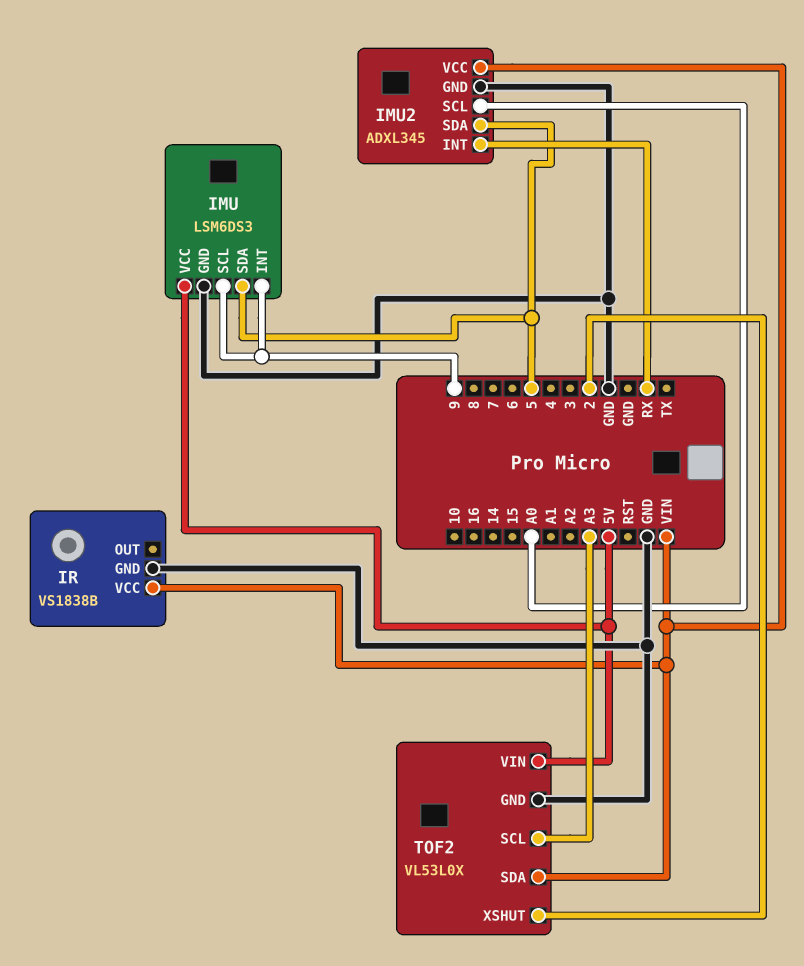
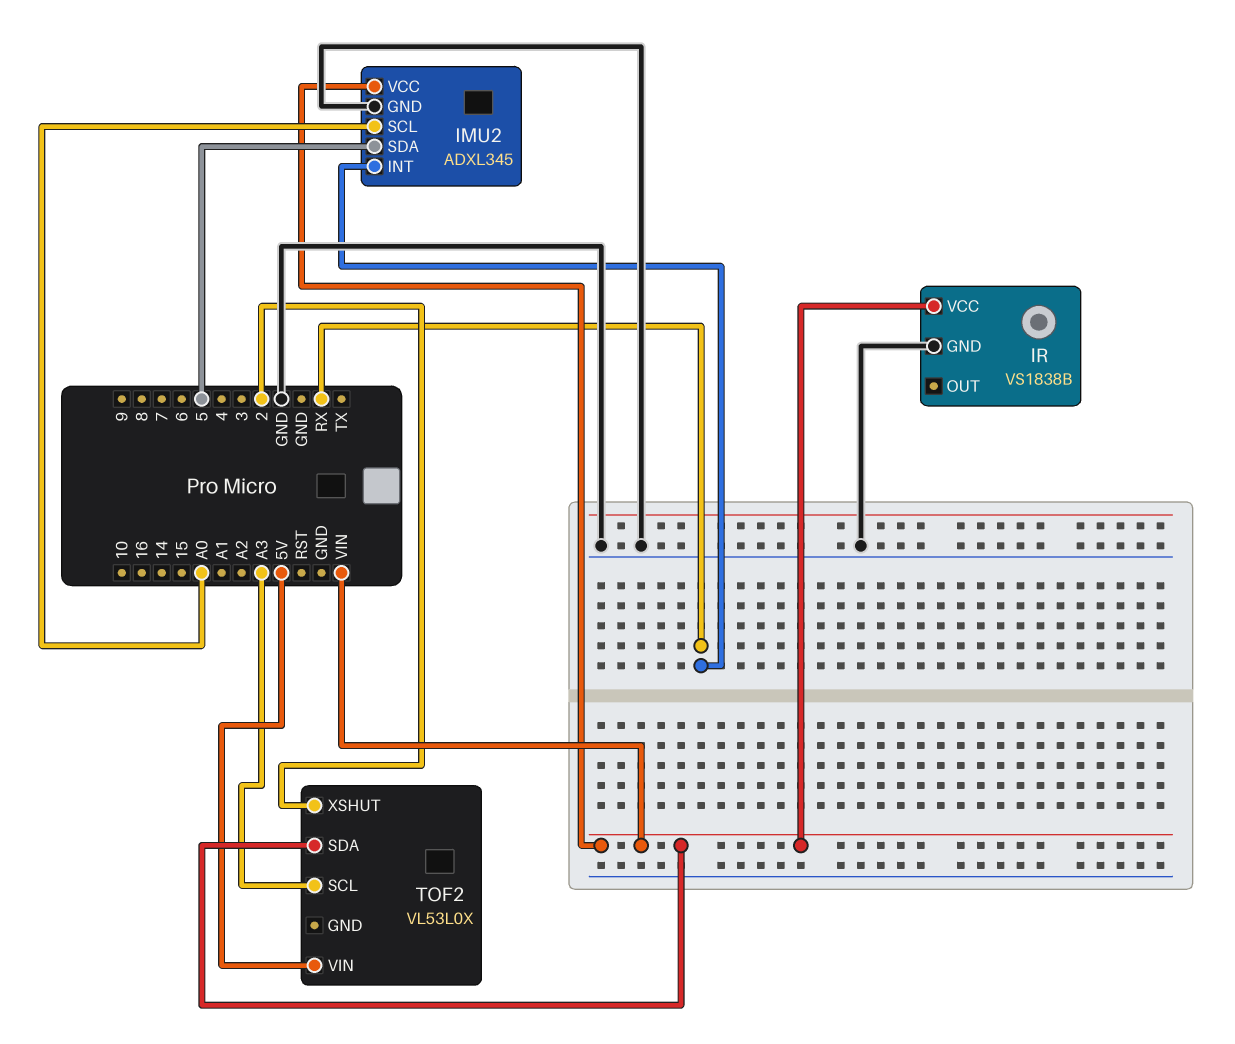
IMU: LSM6DS3 -> none
IMU pin GND: GND -> none
IMU pin INT: 9 -> none
IMU pin SCL: 9 -> none
IMU pin SDA: 5 -> none
IMU pin VCC: 5V -> none
TOF2 pin GND: GND -> none

